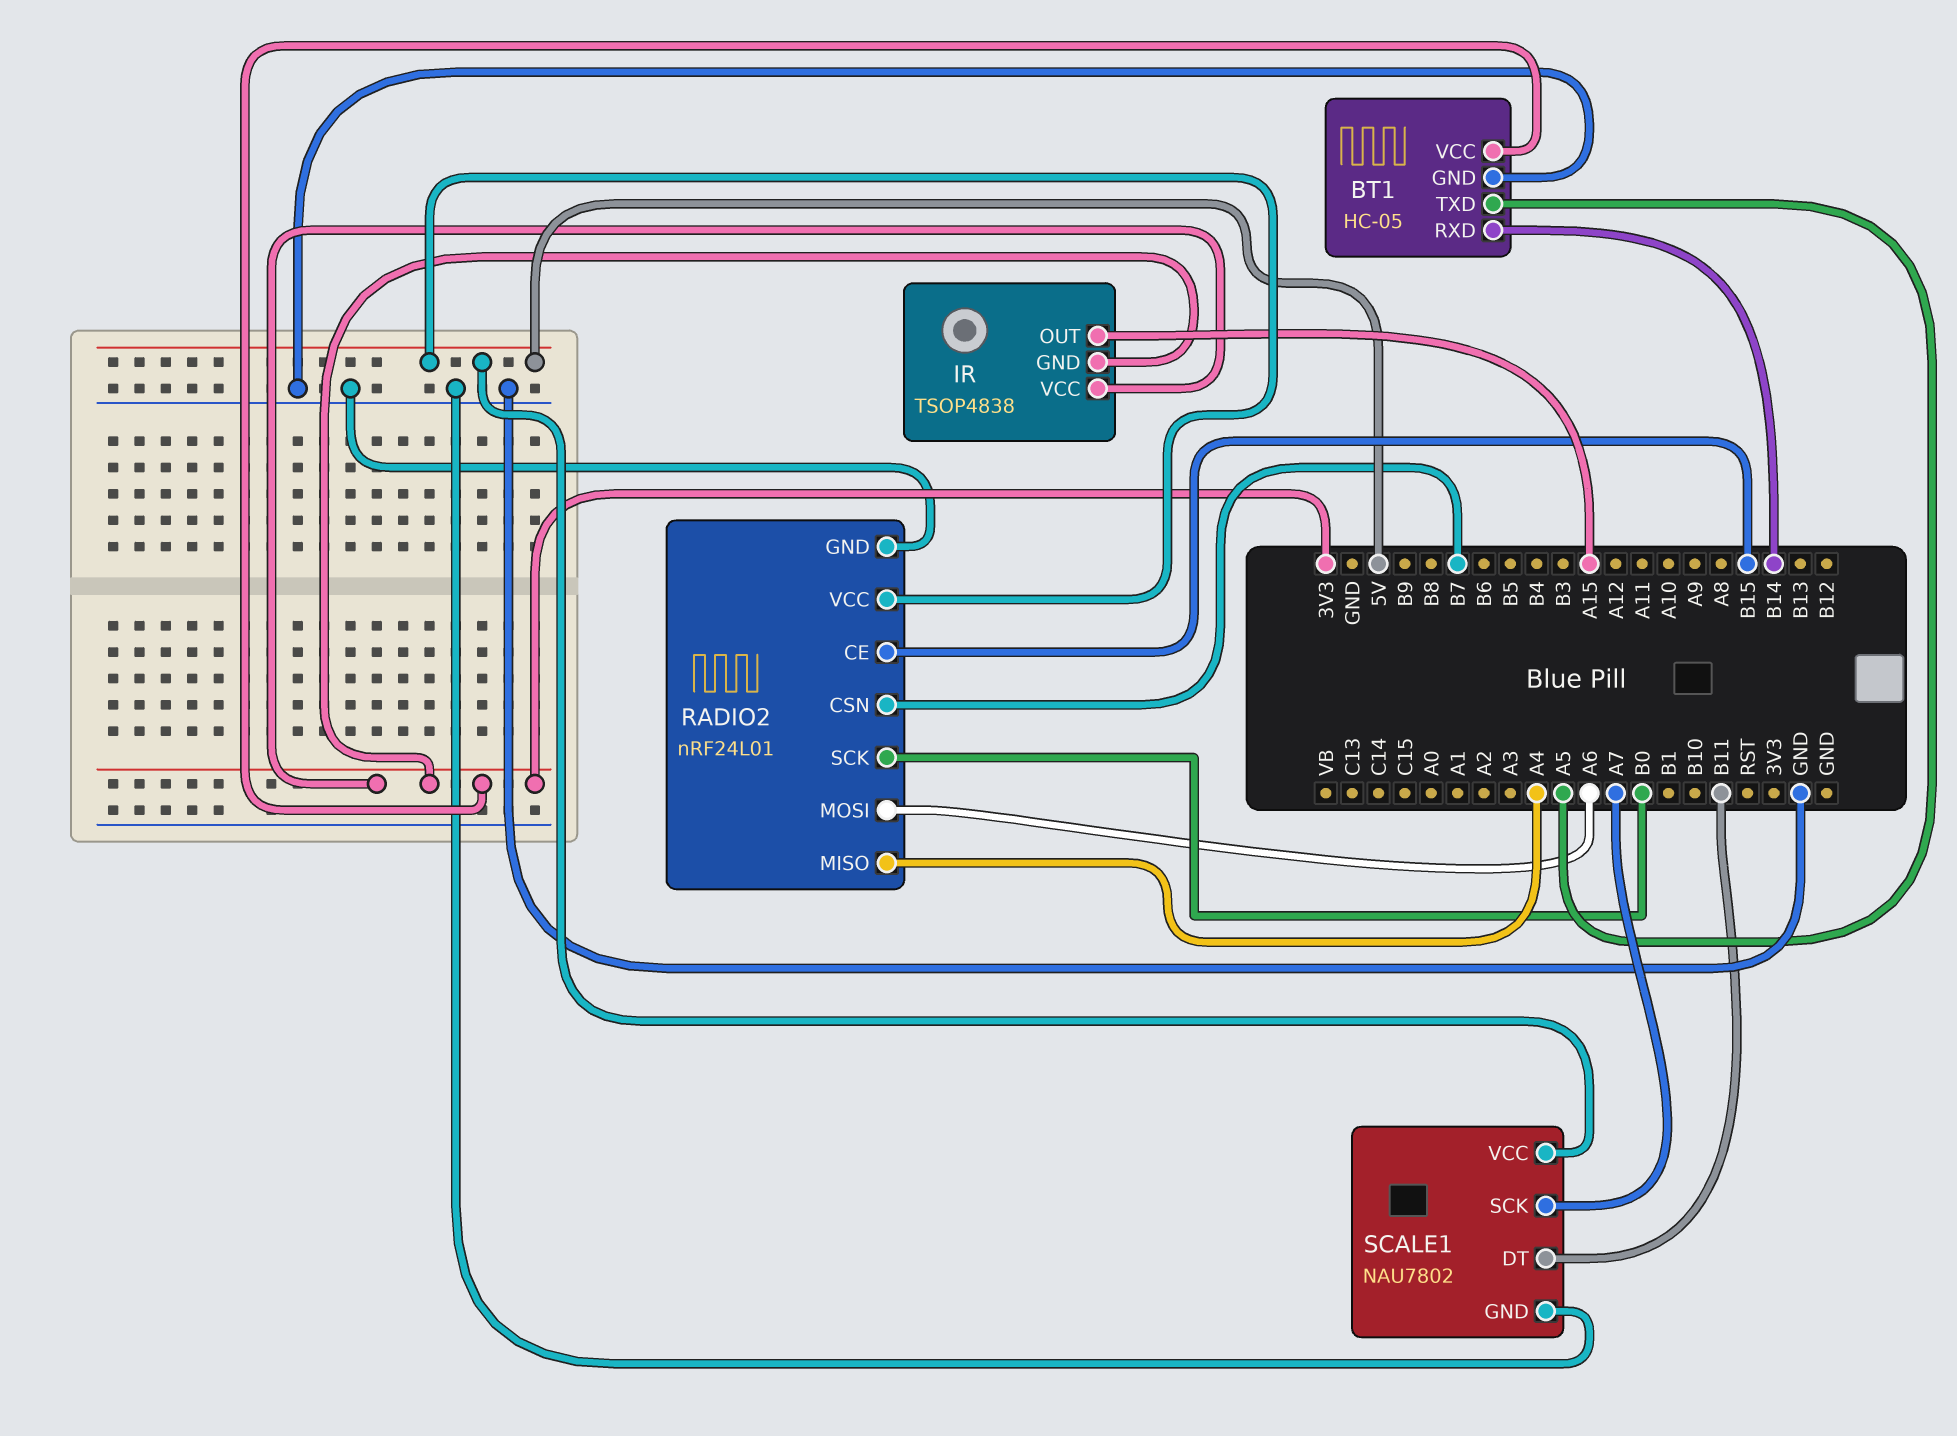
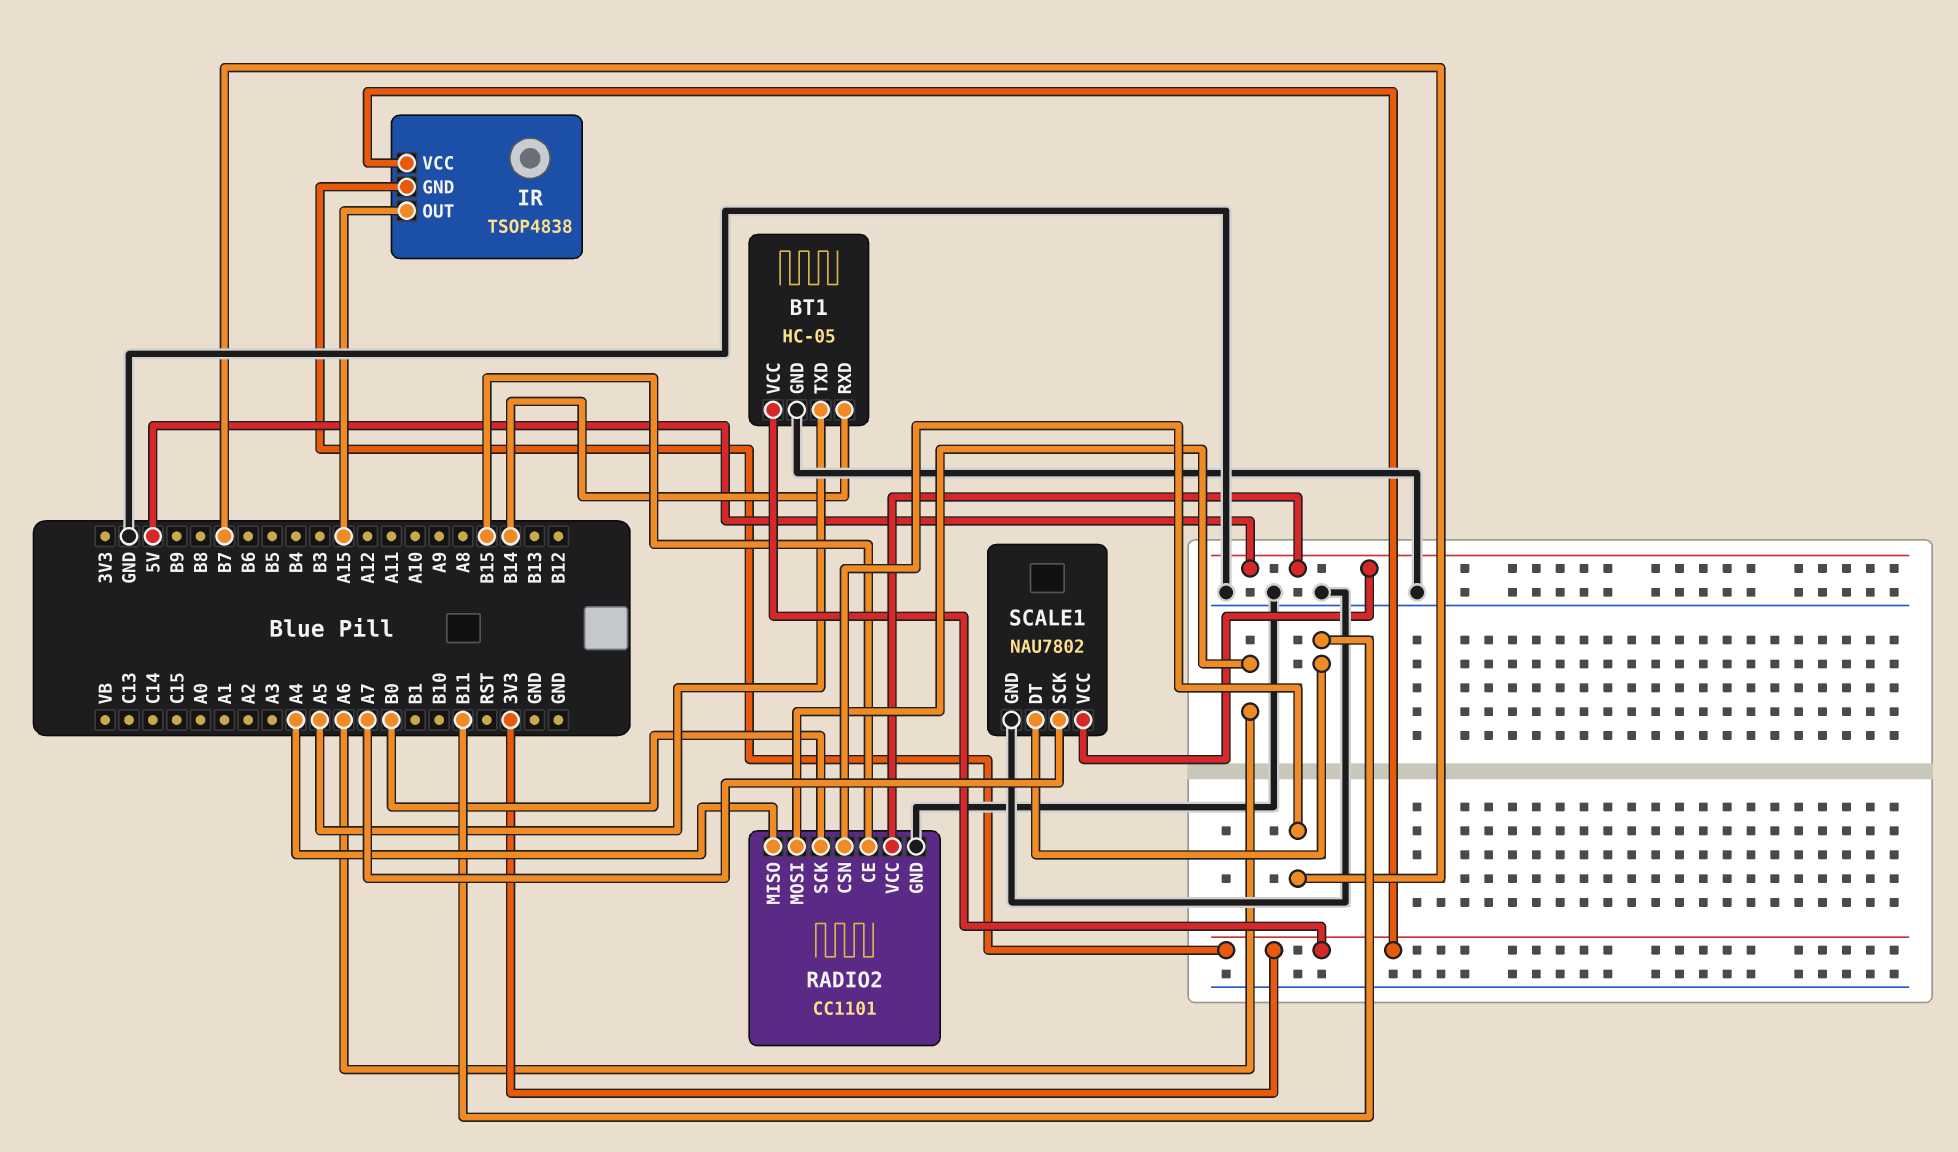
RADIO2: nRF24L01 -> CC1101

